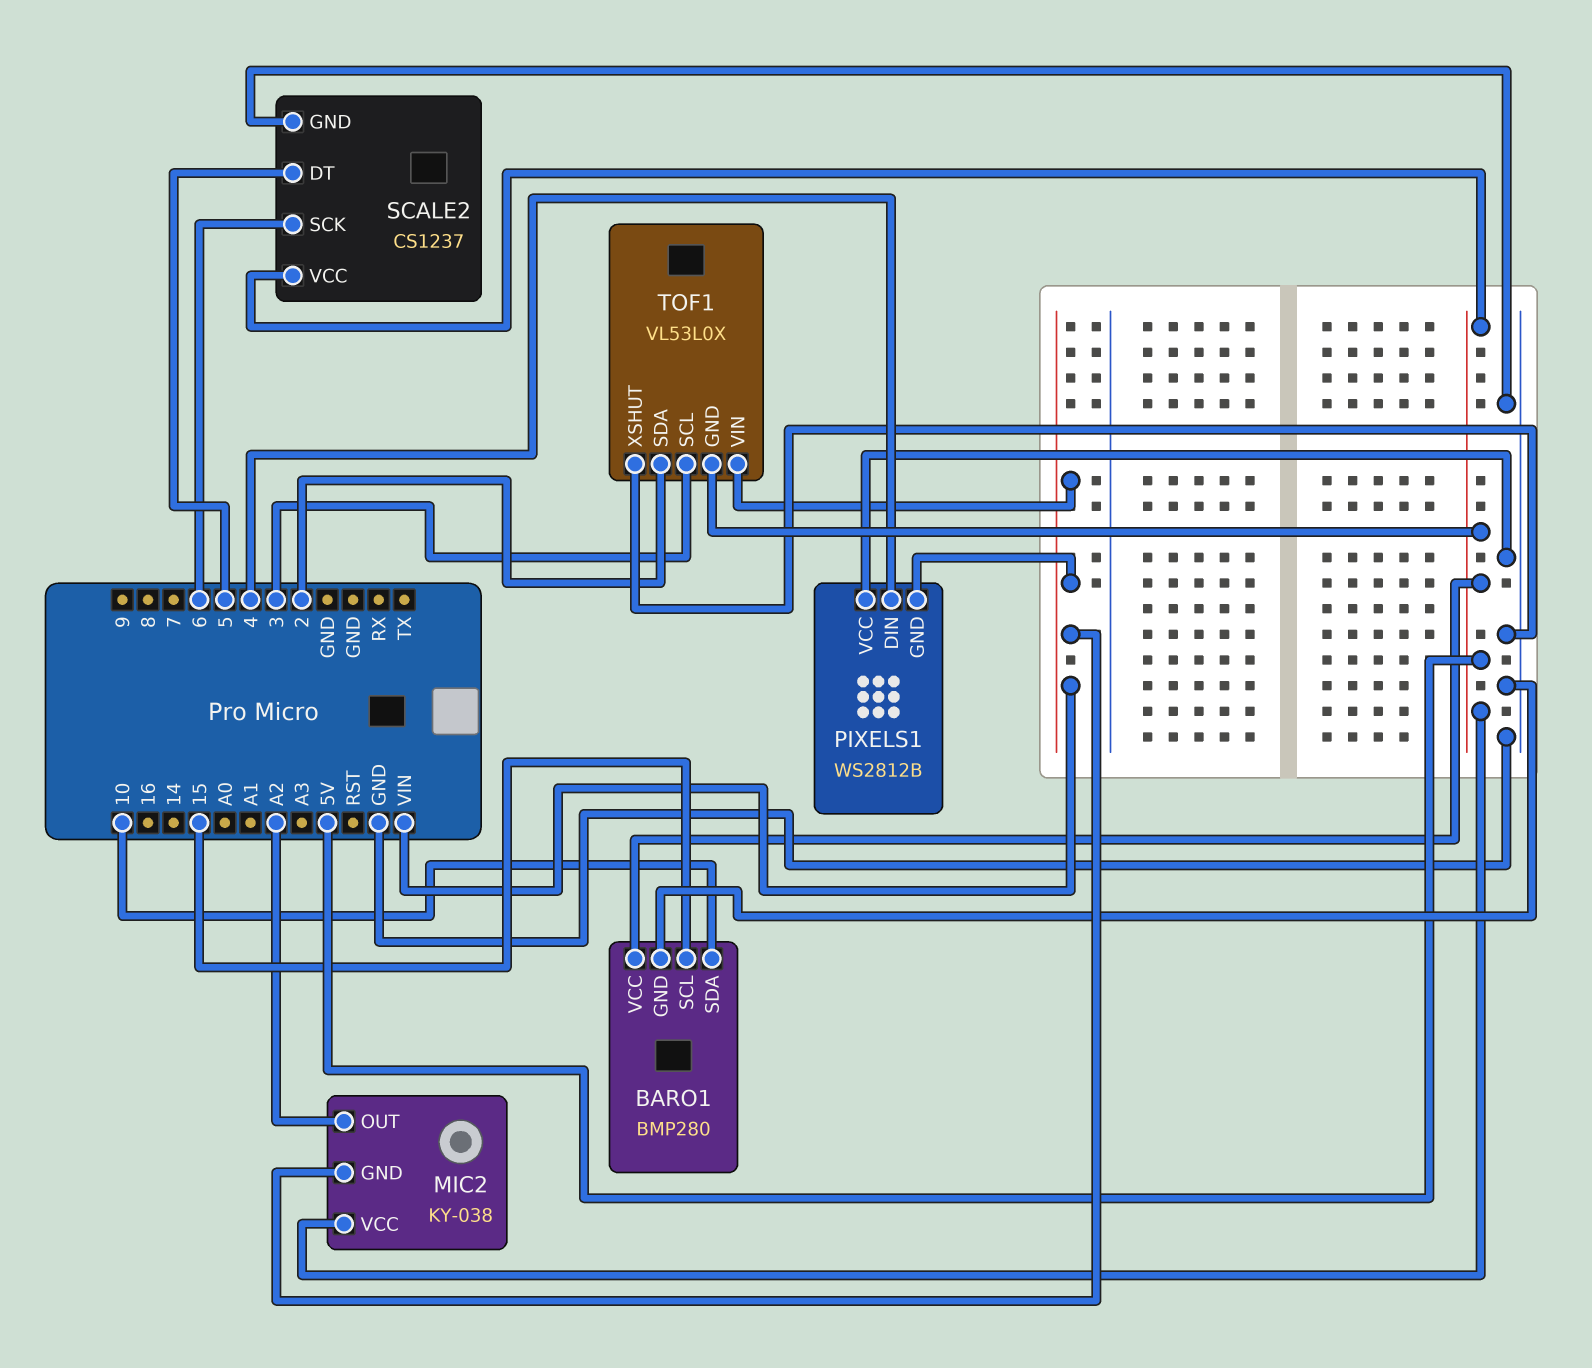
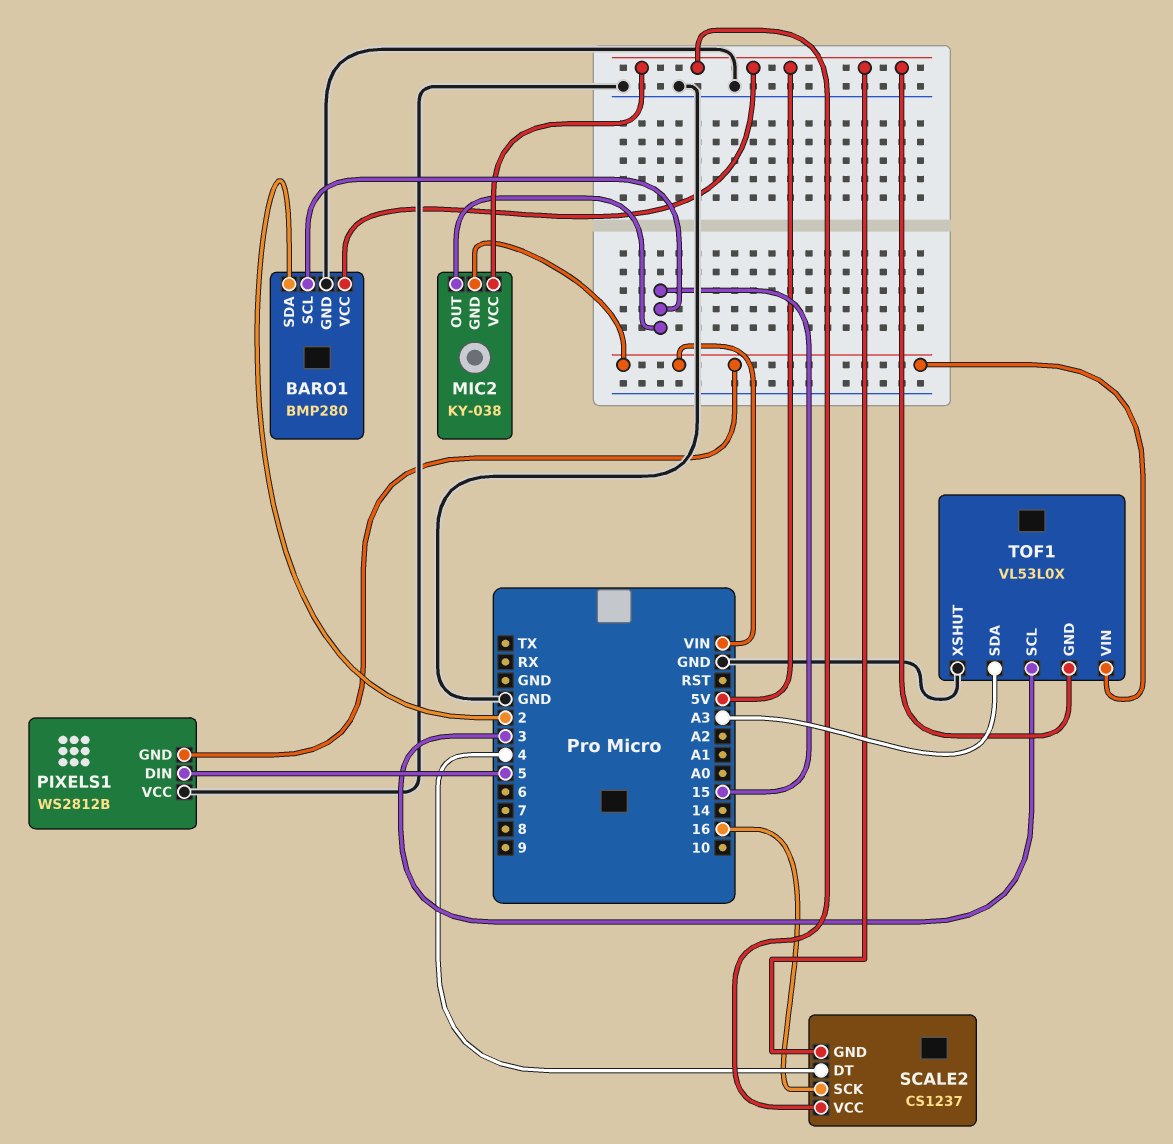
BARO1 pin SDA: 10 -> 2
MIC2 pin OUT: A2 -> 15
PIXELS1 pin DIN: 4 -> 5
SCALE2 pin DT: 5 -> 4
SCALE2 pin GND: GND -> 5V
SCALE2 pin SCK: 6 -> 16
TOF1 pin SDA: 2 -> A3

